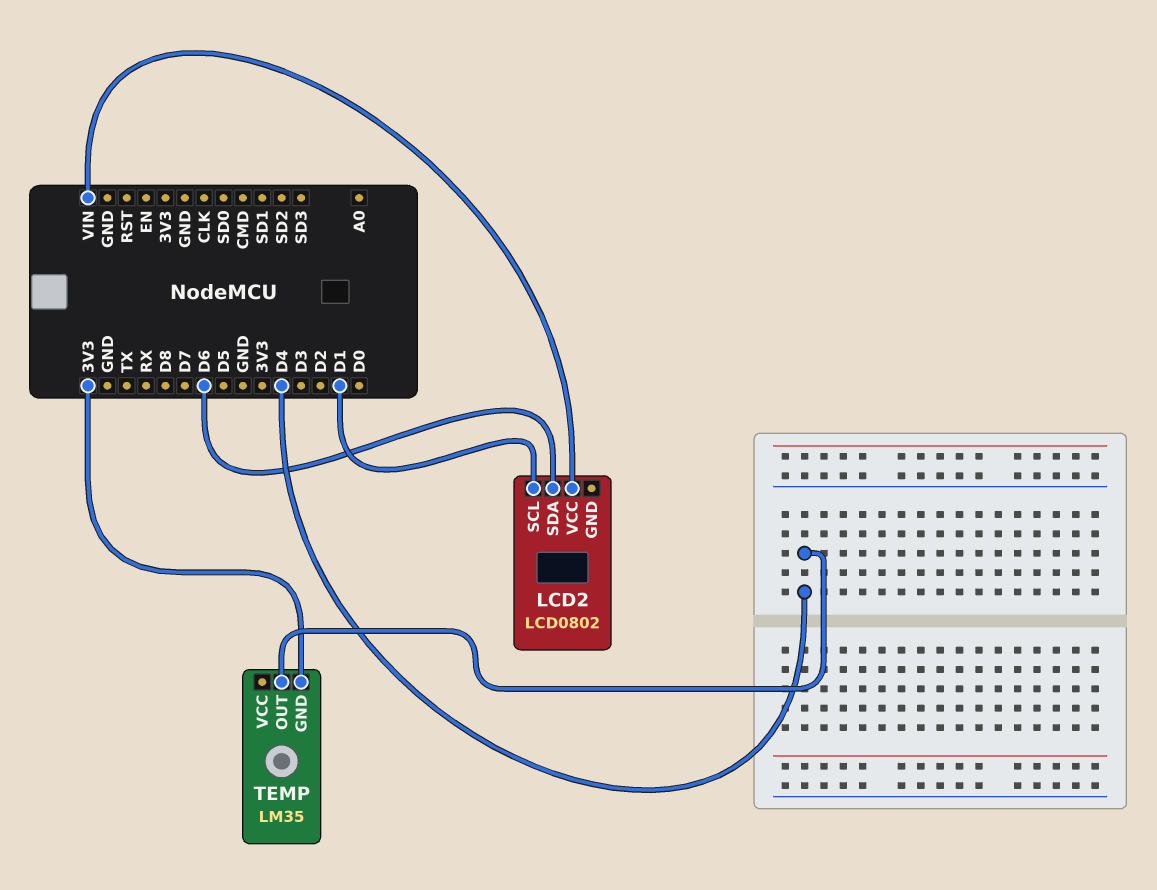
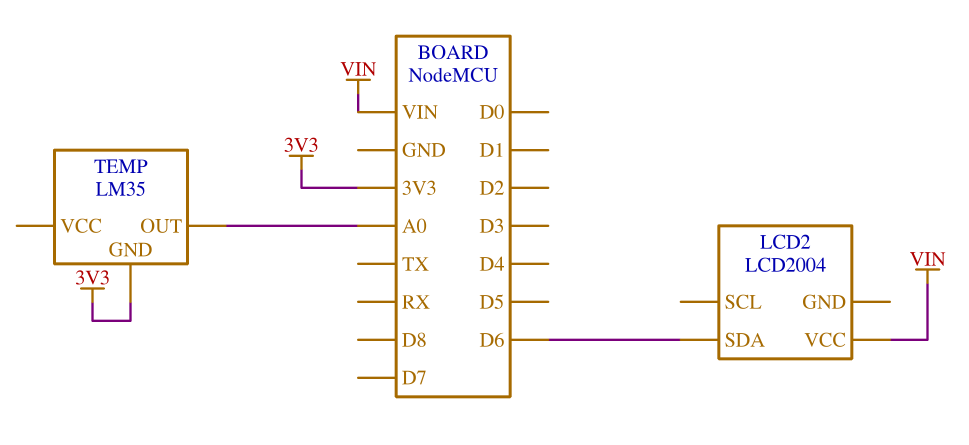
LCD2: LCD0802 -> LCD2004
LCD2 pin SCL: D1 -> none
TEMP pin OUT: D4 -> A0

